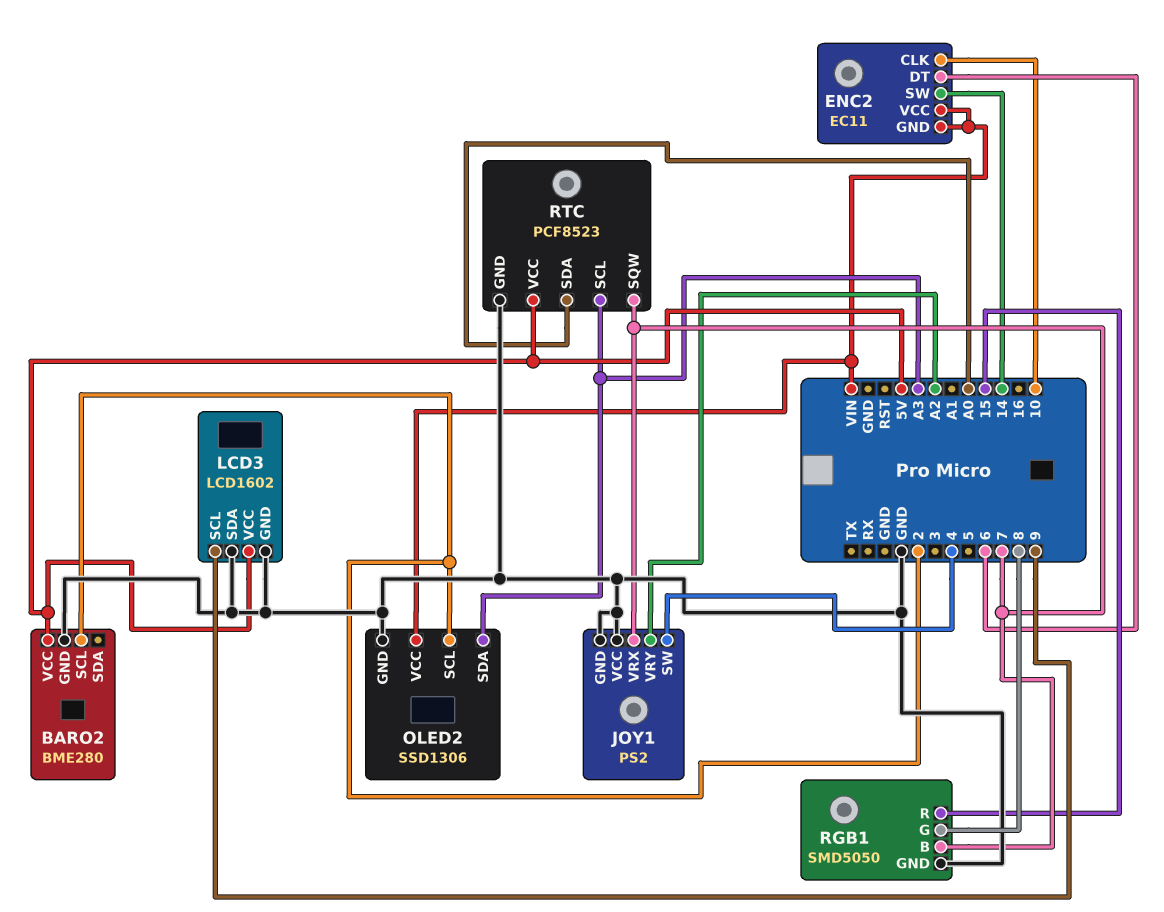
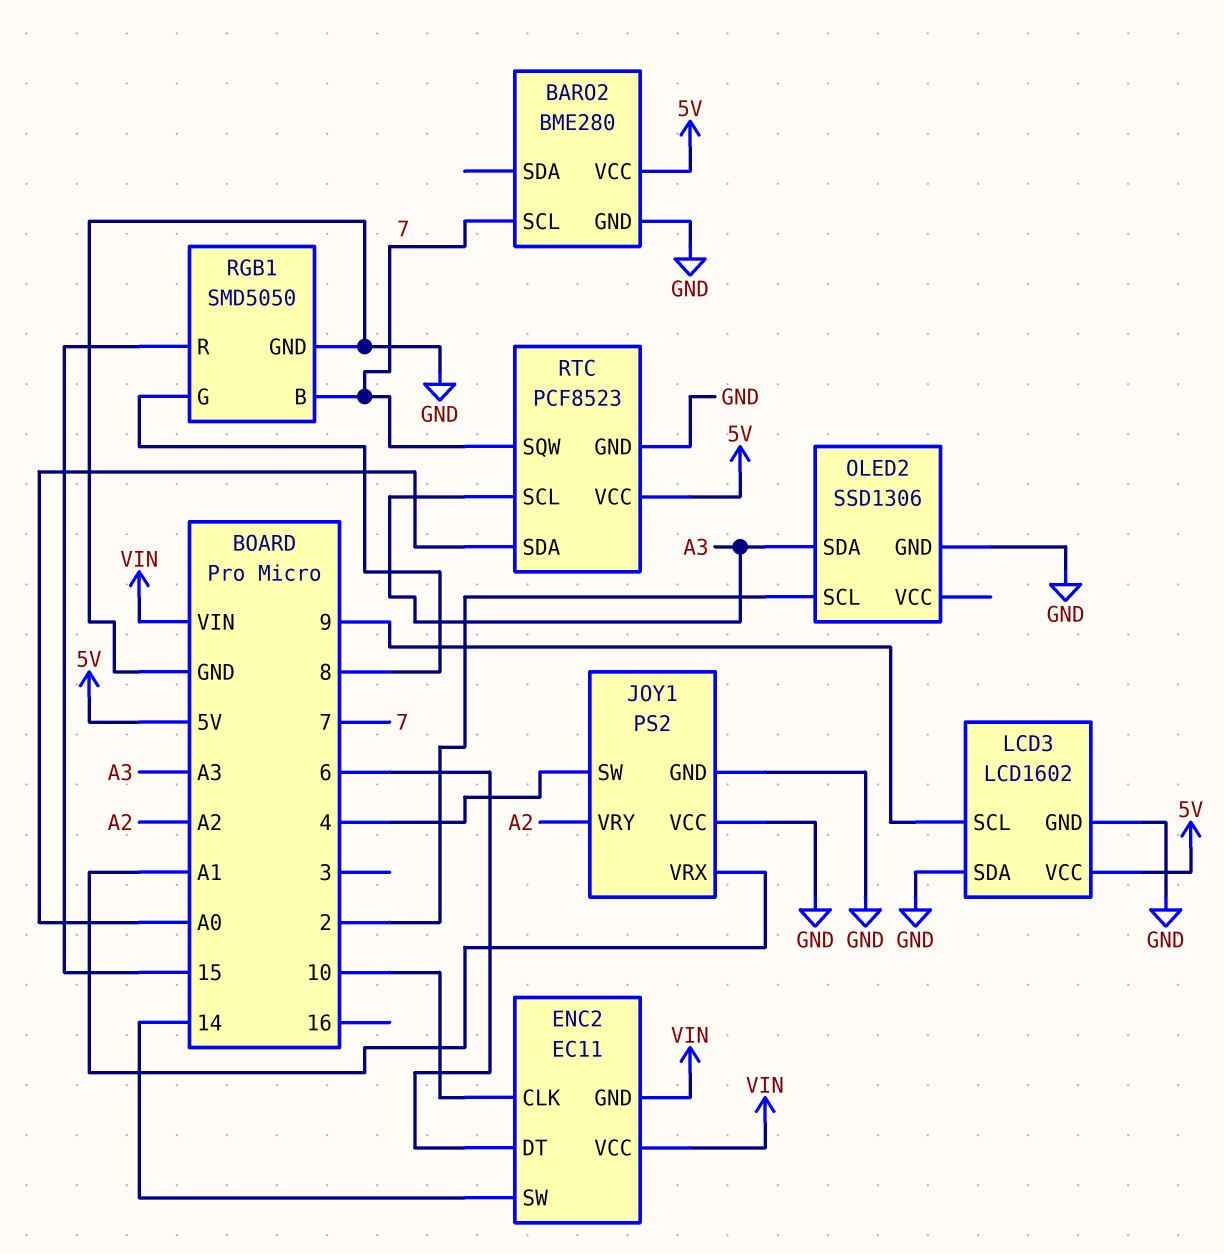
BARO2 pin SCL: 2 -> 7
JOY1 pin VRX: 7 -> A1
OLED2 pin VCC: VIN -> none

